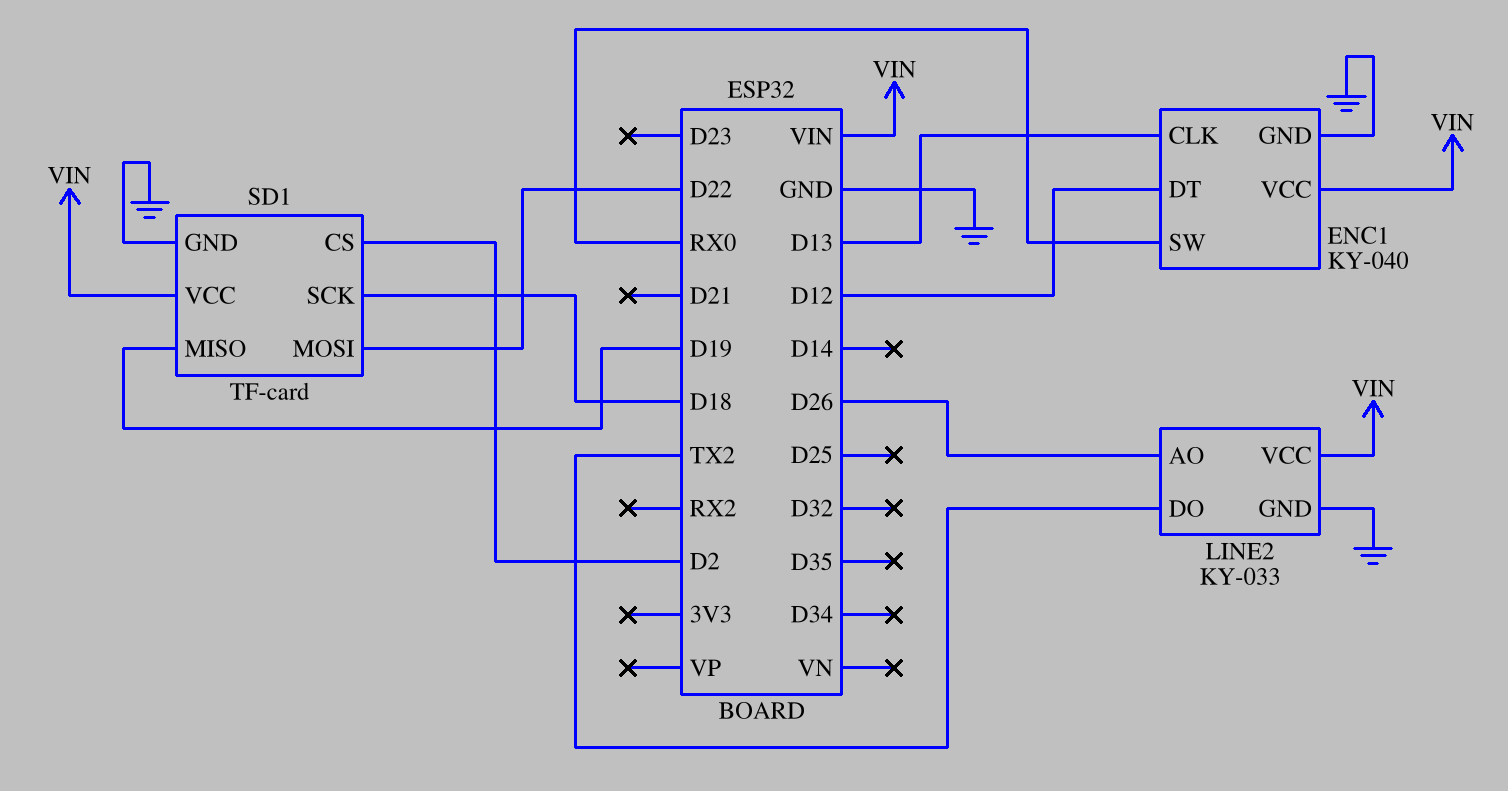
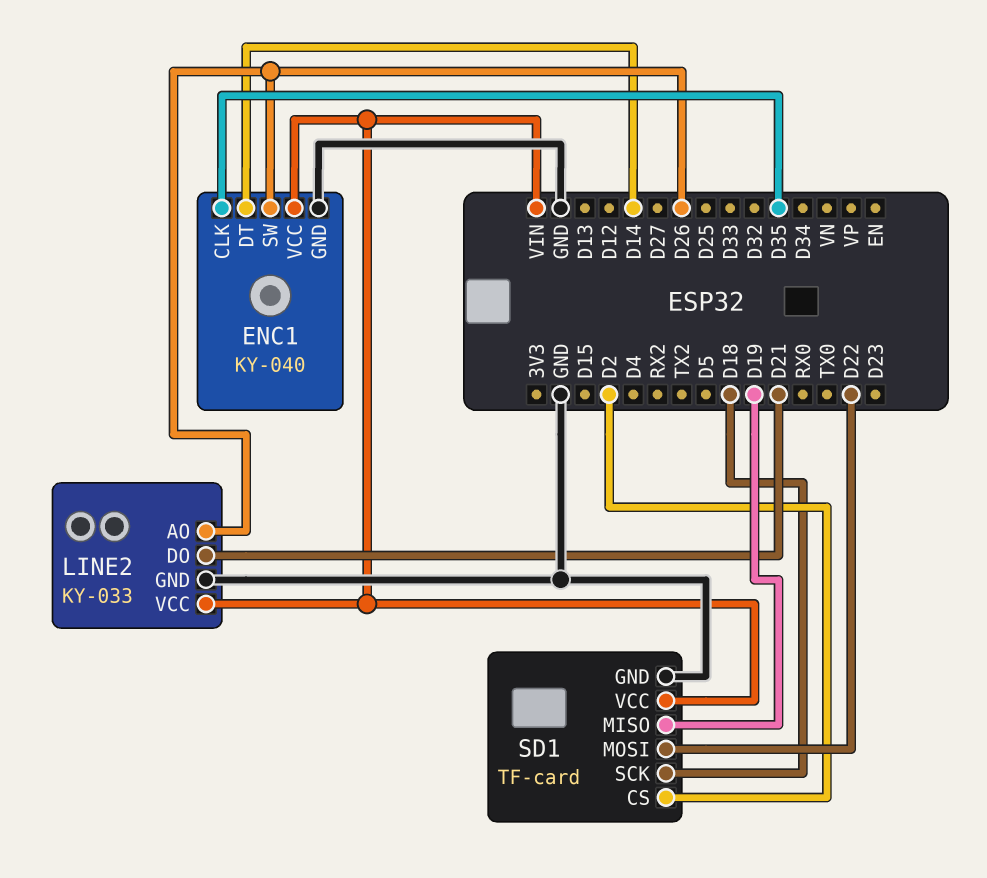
ENC1 pin CLK: D13 -> D35
ENC1 pin DT: D12 -> D14
ENC1 pin SW: RX0 -> D26
LINE2 pin DO: TX2 -> D21

